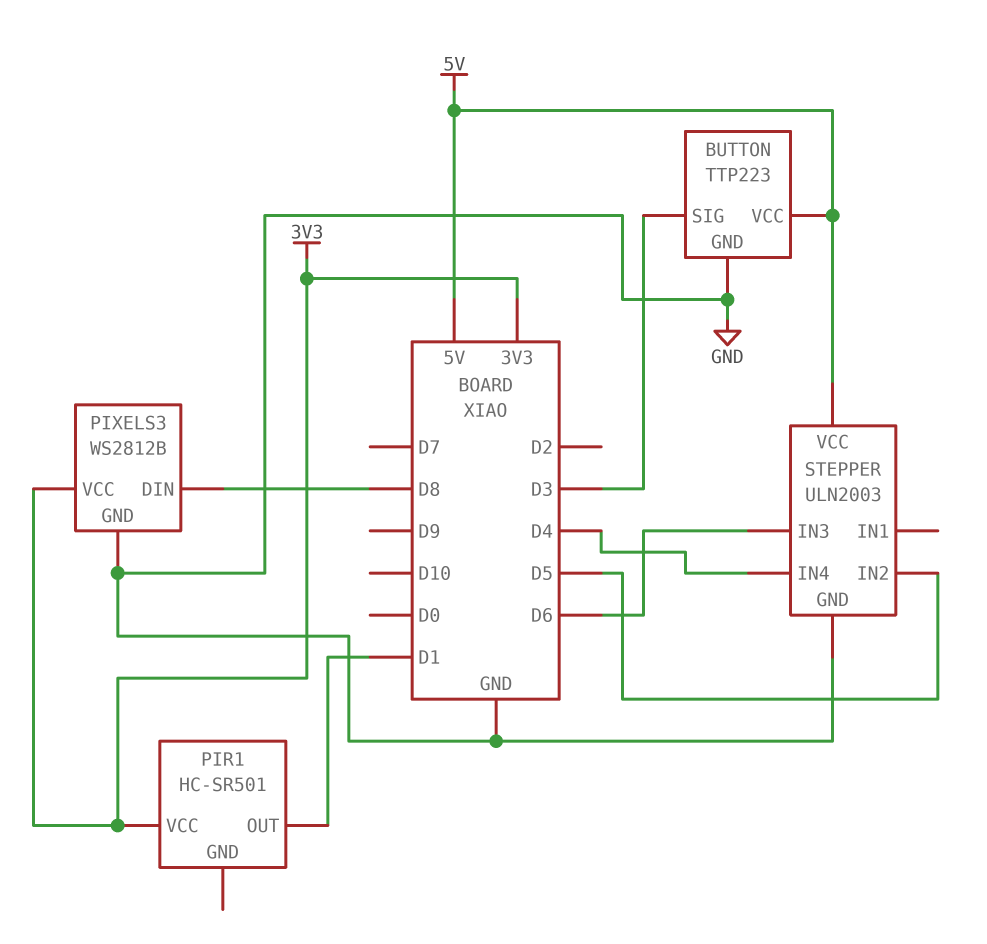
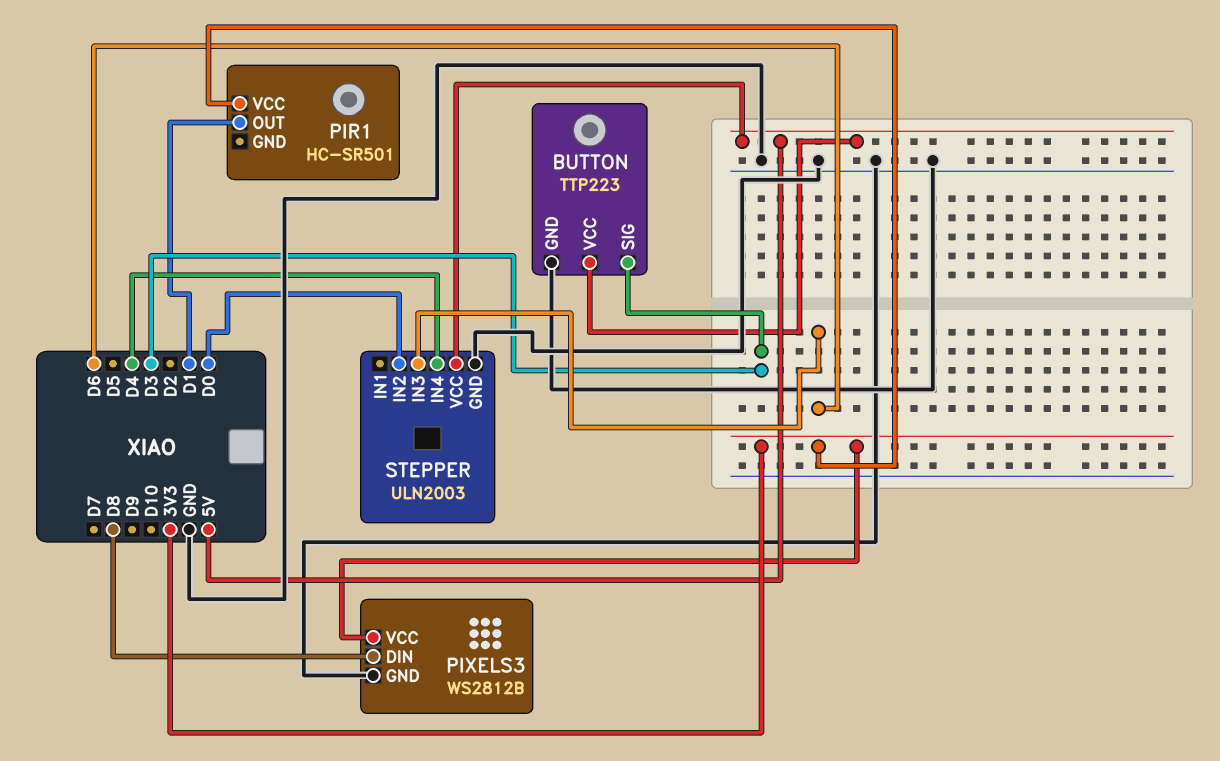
STEPPER pin IN2: D5 -> D0

